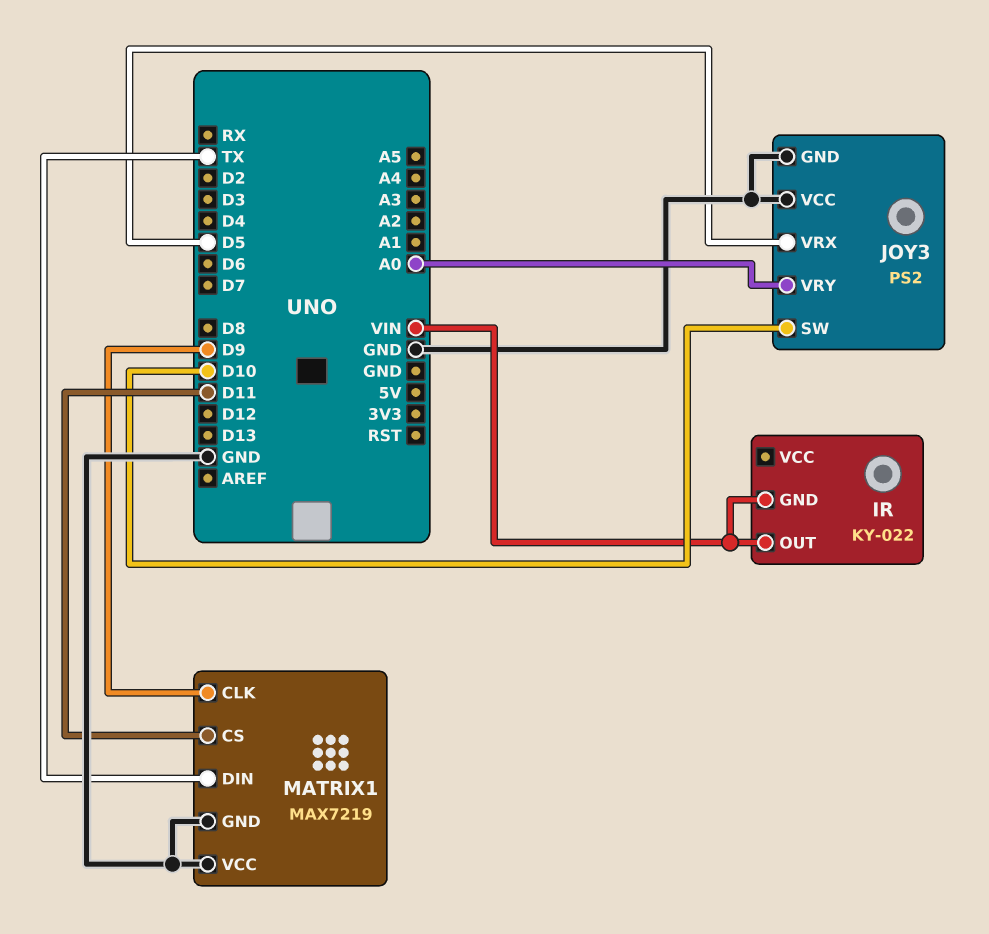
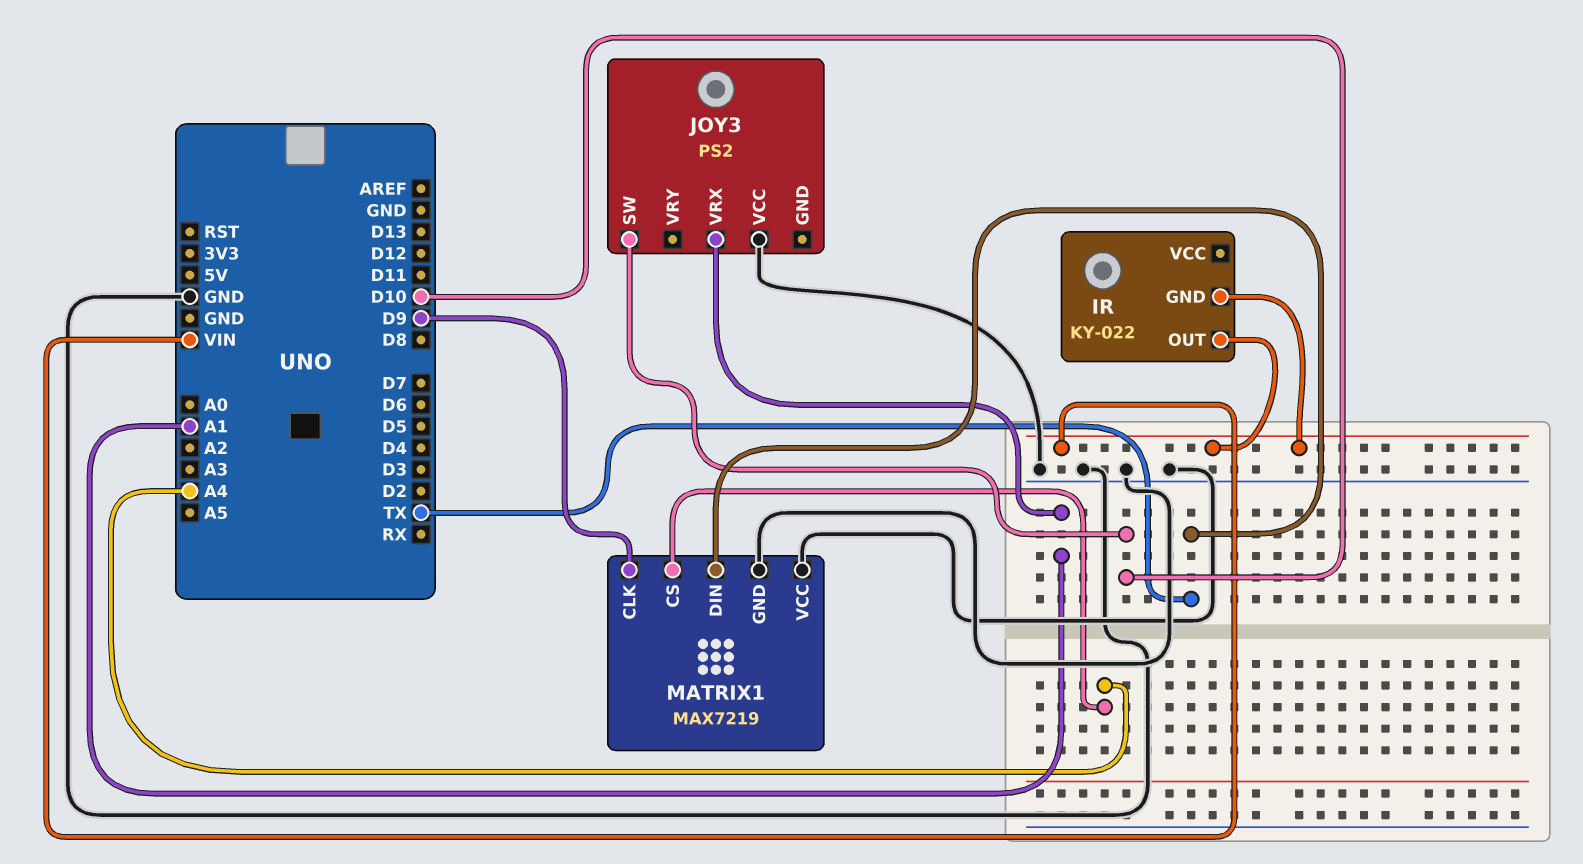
JOY3 pin GND: GND -> none
JOY3 pin VRX: D5 -> A1
JOY3 pin VRY: A0 -> none
MATRIX1 pin CS: D11 -> A4

